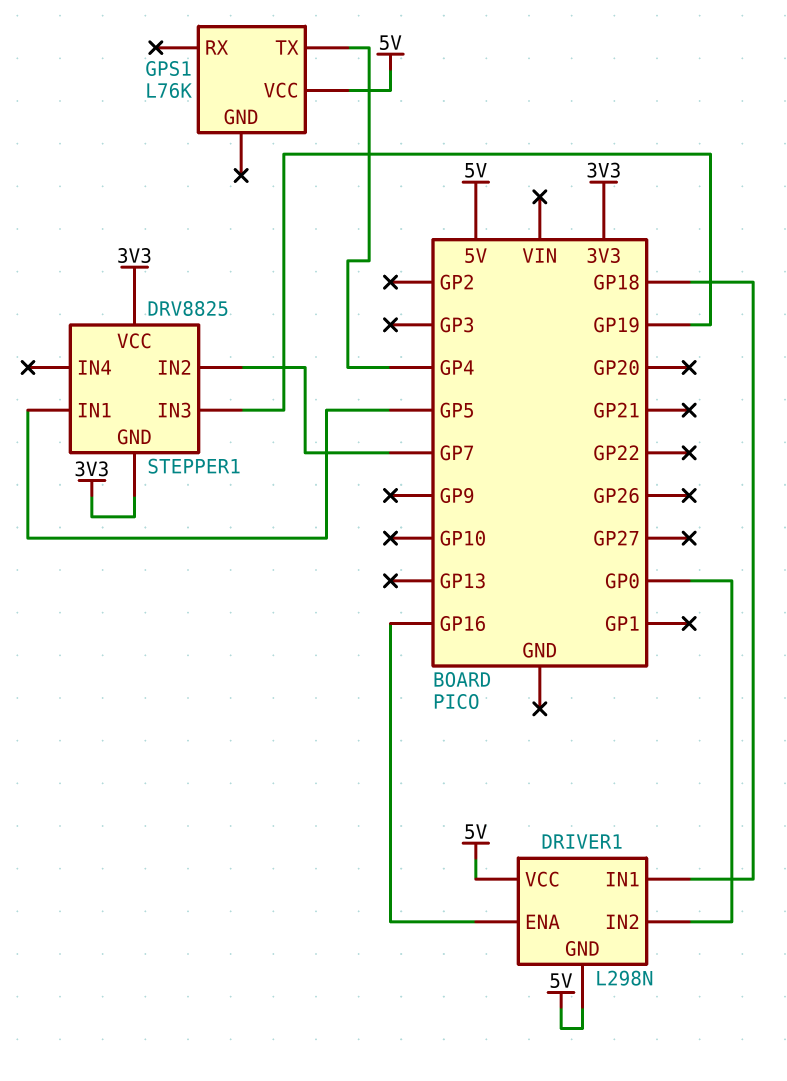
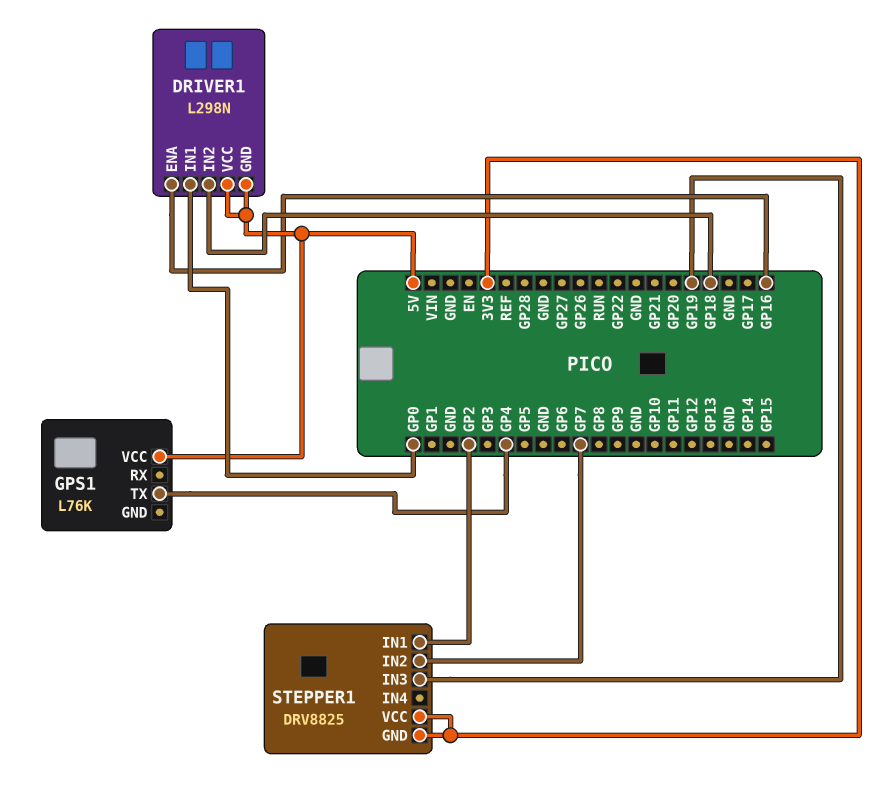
DRIVER1 pin IN1: GP18 -> GP0
DRIVER1 pin IN2: GP0 -> GP18
STEPPER1 pin IN1: GP5 -> GP2

